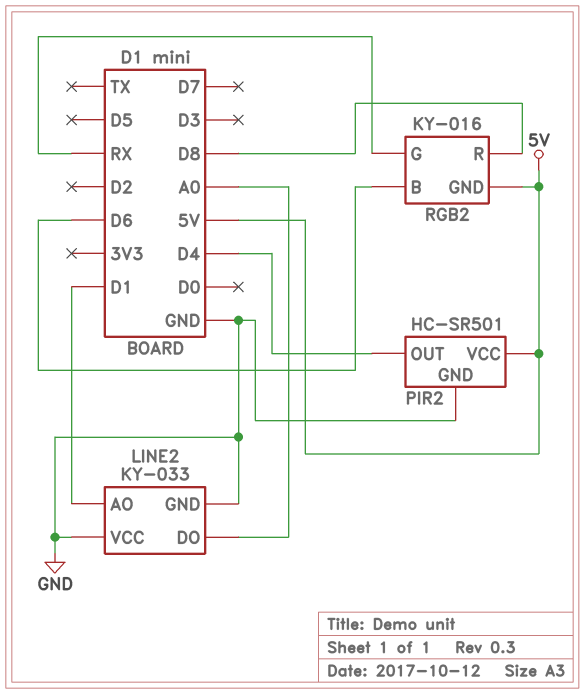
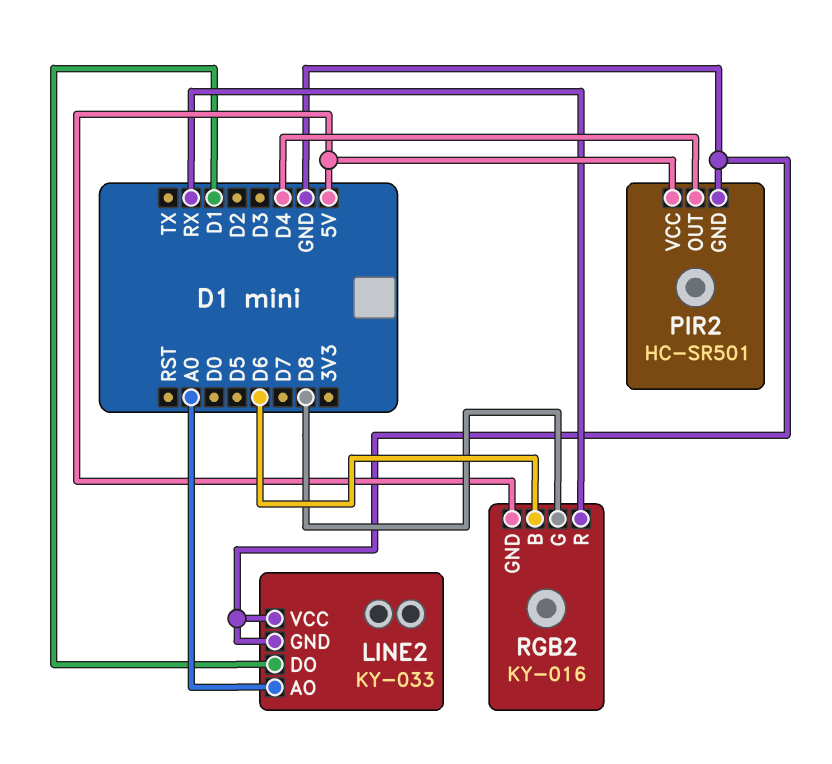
LINE2 pin AO: D1 -> A0
LINE2 pin DO: A0 -> D1
RGB2 pin G: RX -> D8
RGB2 pin R: D8 -> RX

